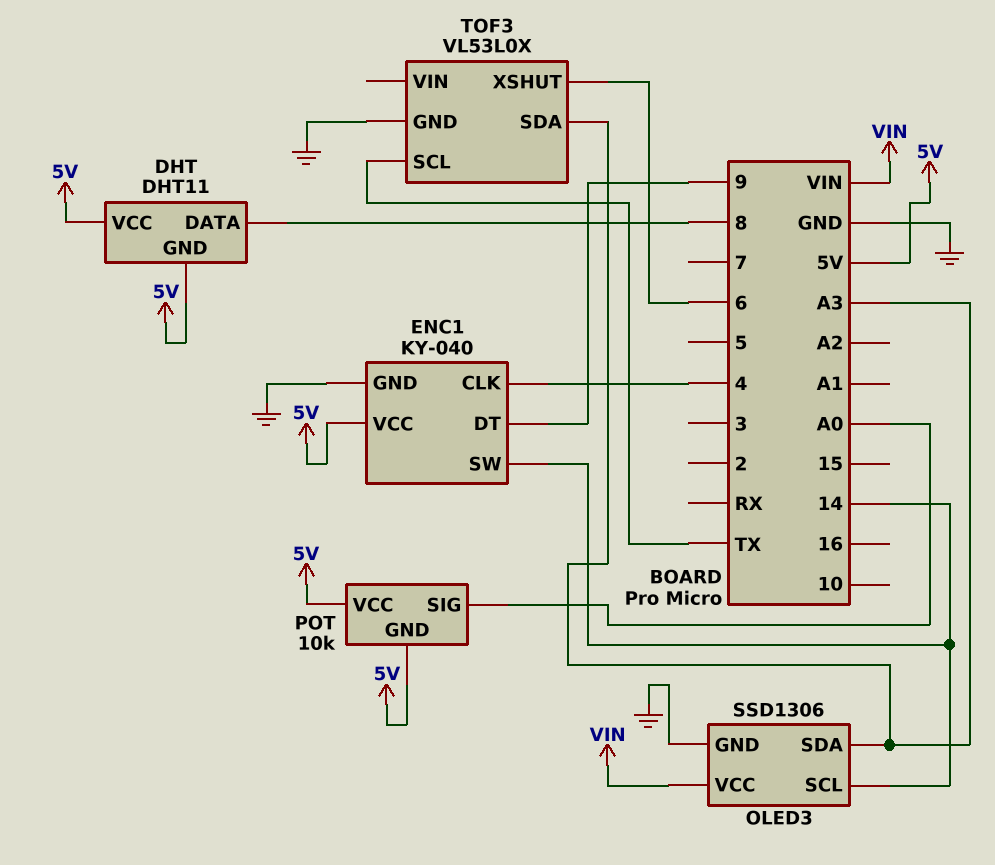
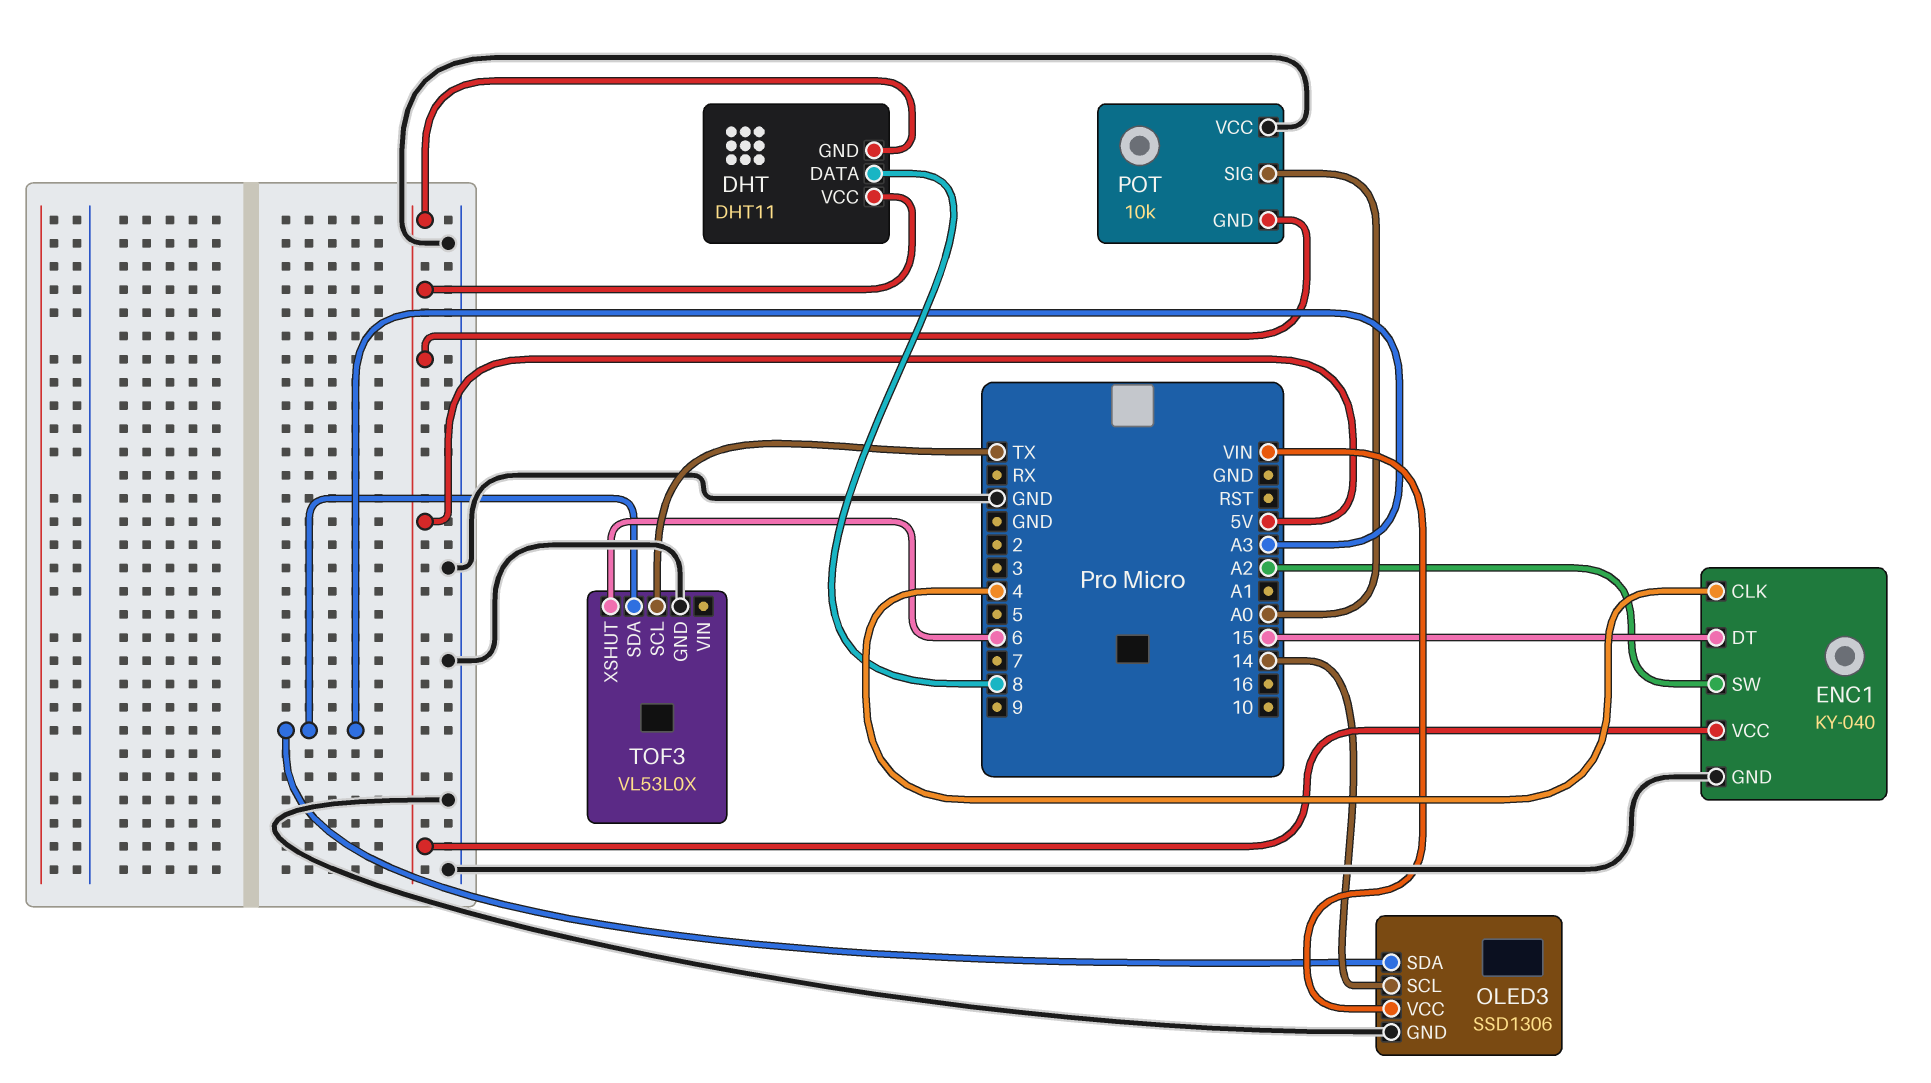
ENC1 pin DT: 9 -> 15
ENC1 pin SW: 14 -> A2
POT pin VCC: 5V -> GND

